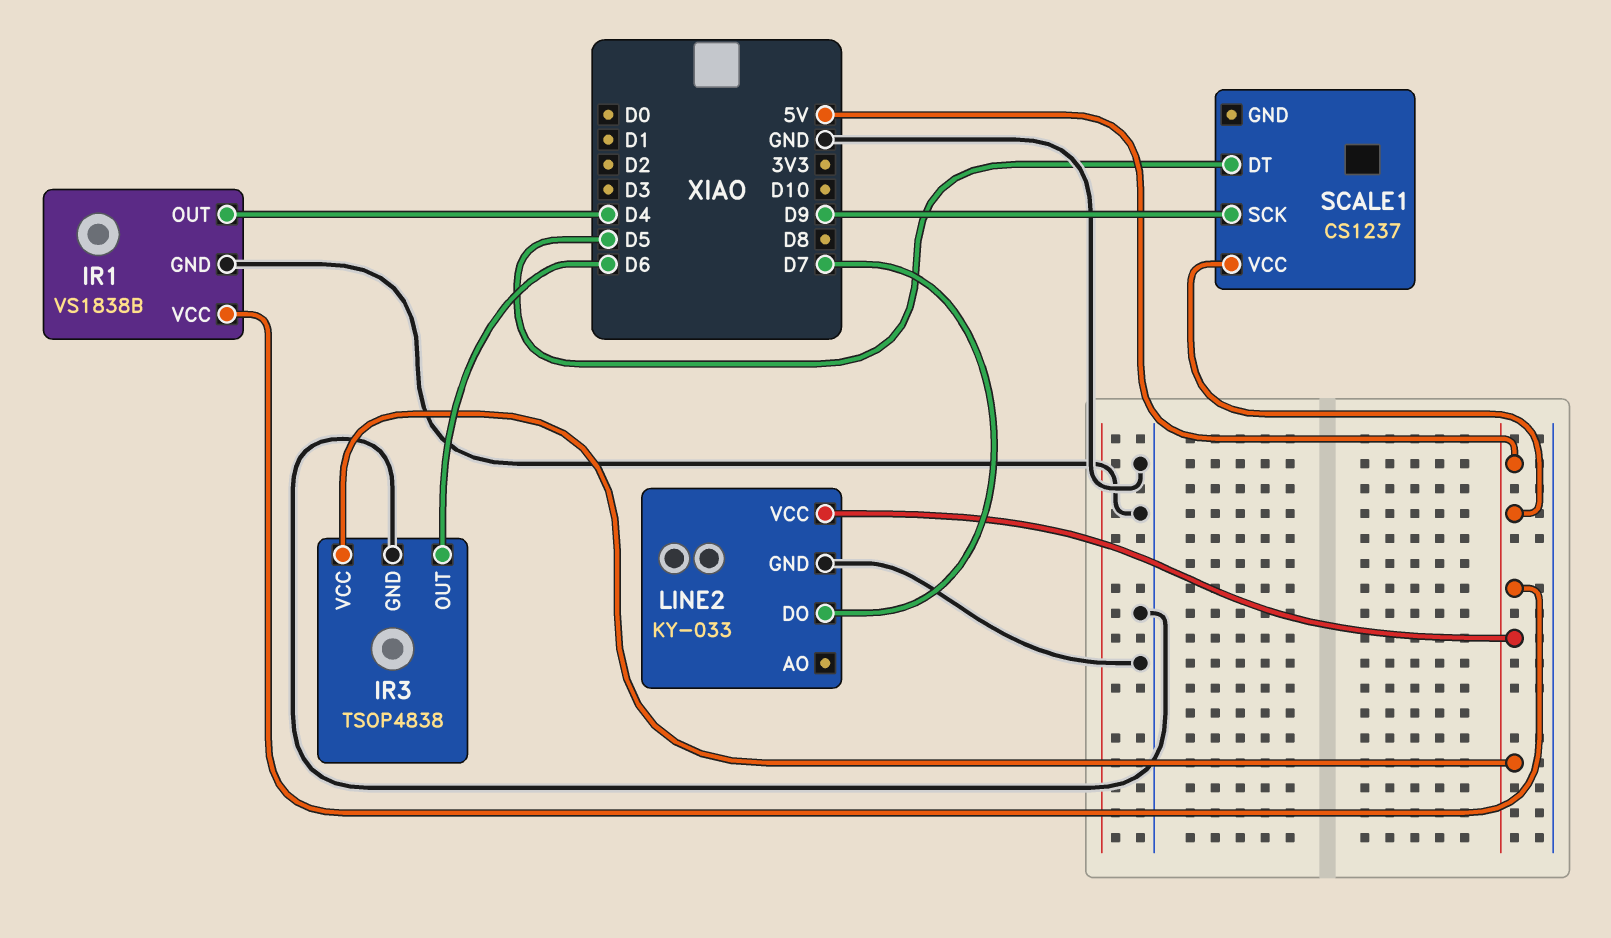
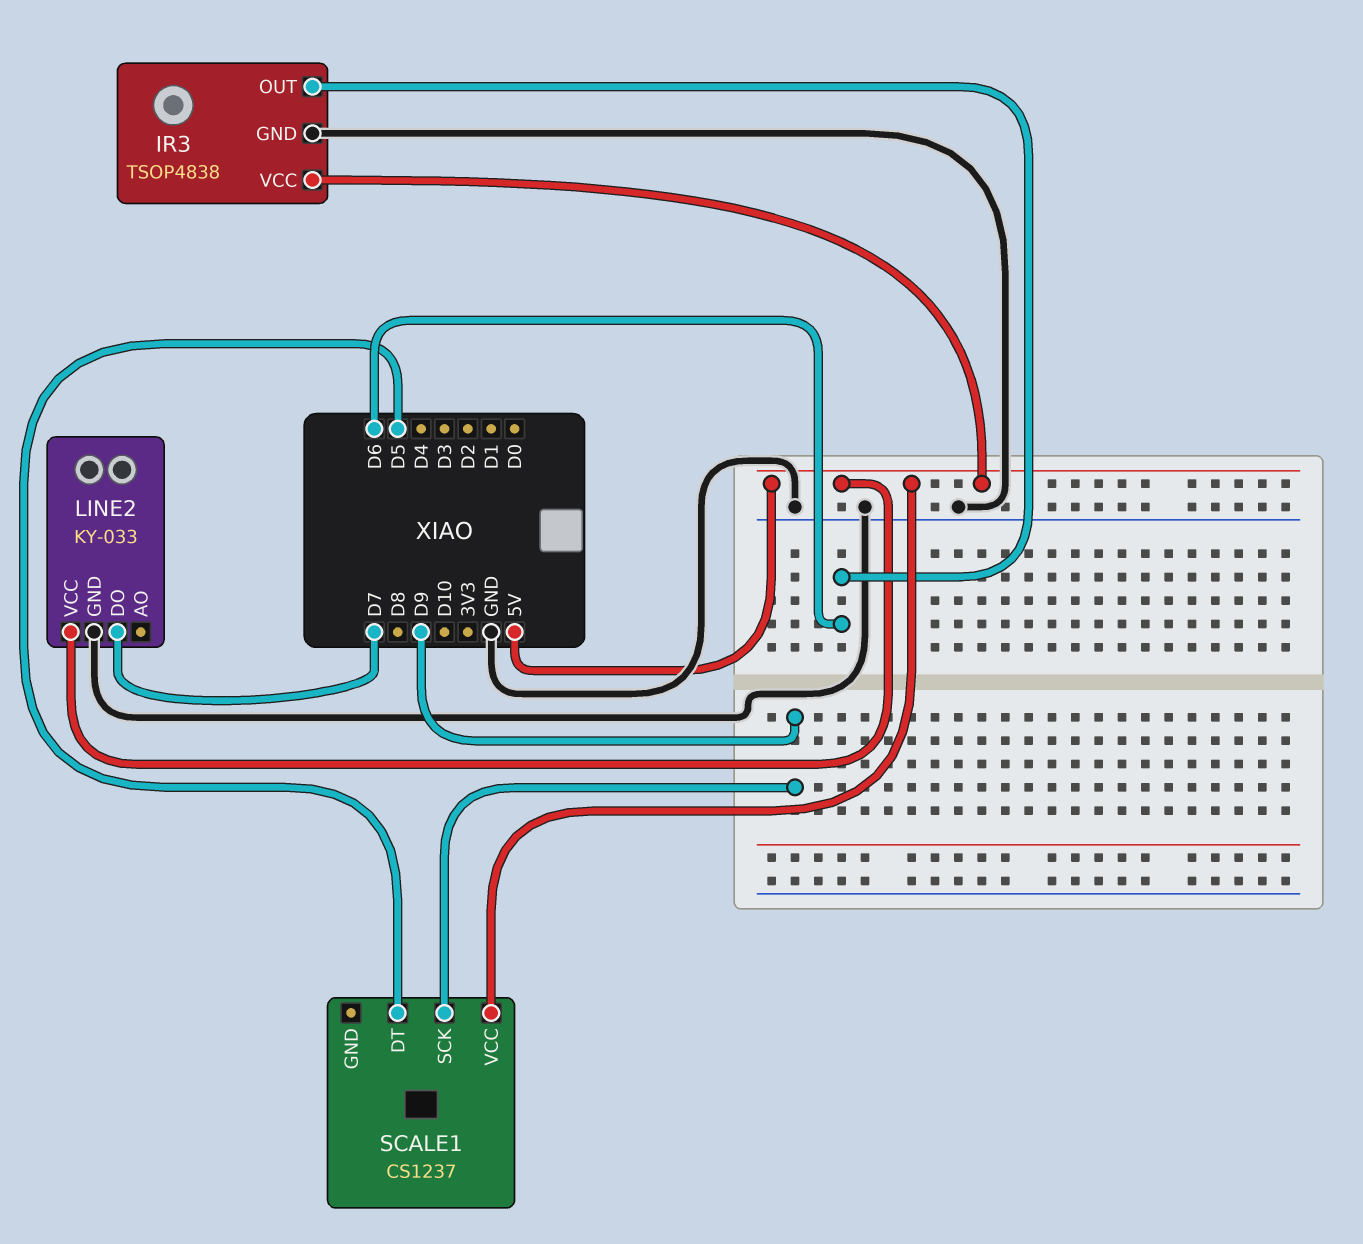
IR1: VS1838B -> none
IR1 pin GND: GND -> none
IR1 pin OUT: D4 -> none
IR1 pin VCC: 5V -> none

